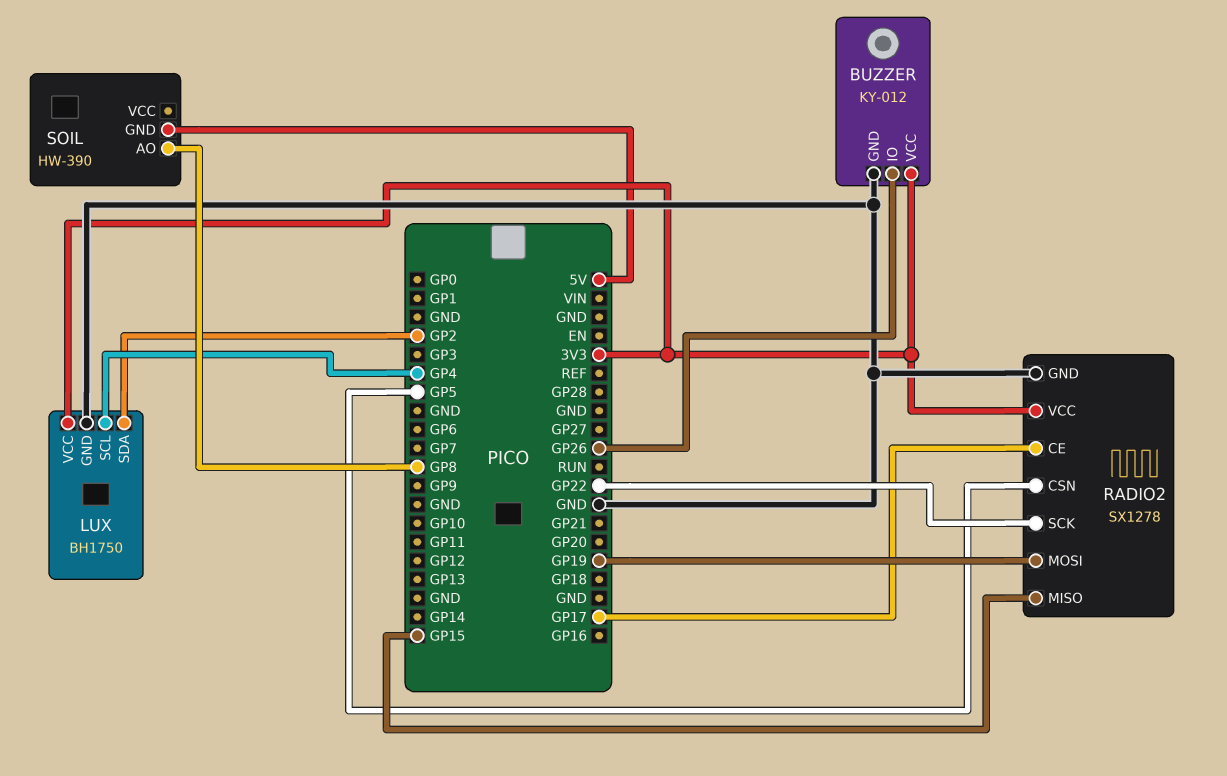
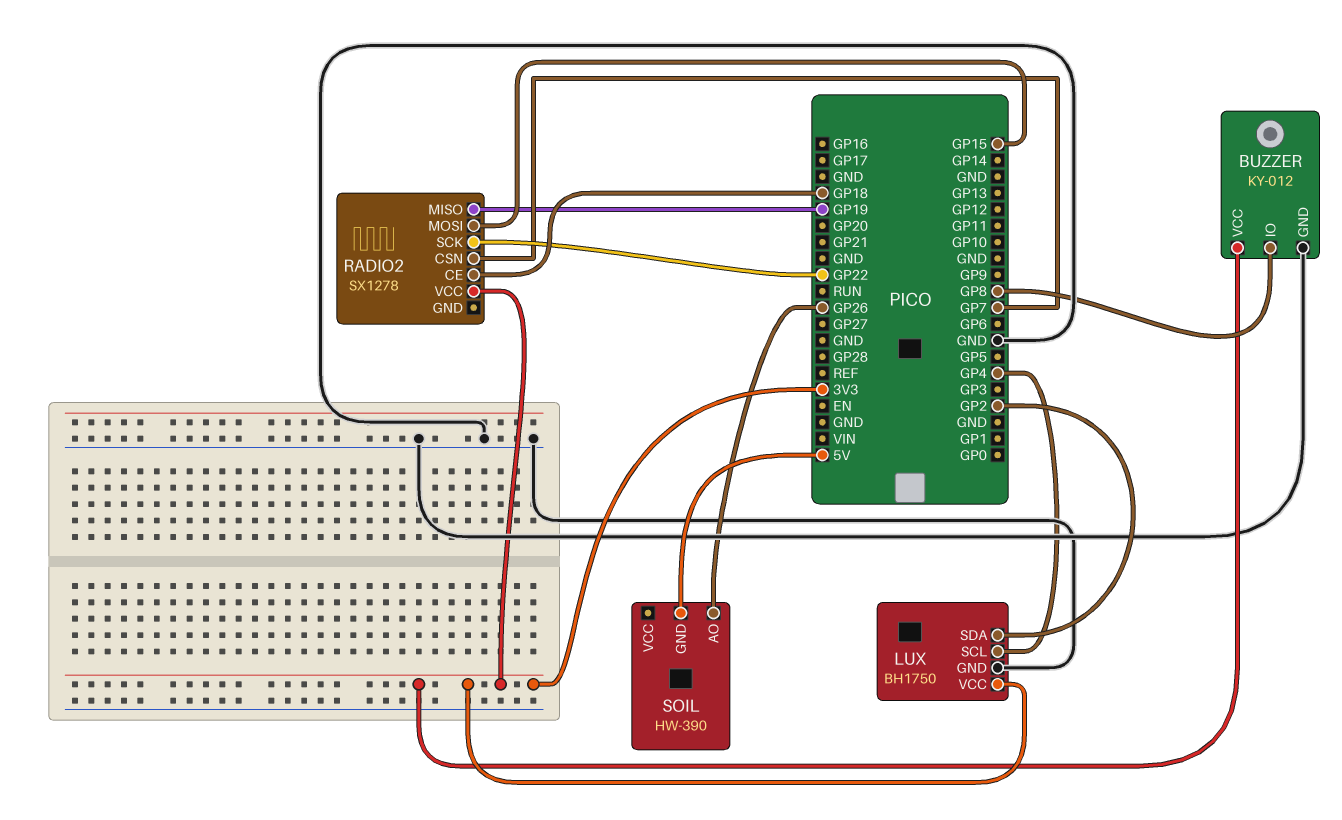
BUZZER pin IO: GP26 -> GP8
RADIO2 pin CE: GP17 -> GP18
RADIO2 pin CSN: GP5 -> GP7
RADIO2 pin GND: GND -> none
RADIO2 pin MISO: GP15 -> GP19
RADIO2 pin MOSI: GP19 -> GP15
SOIL pin AO: GP8 -> GP26

